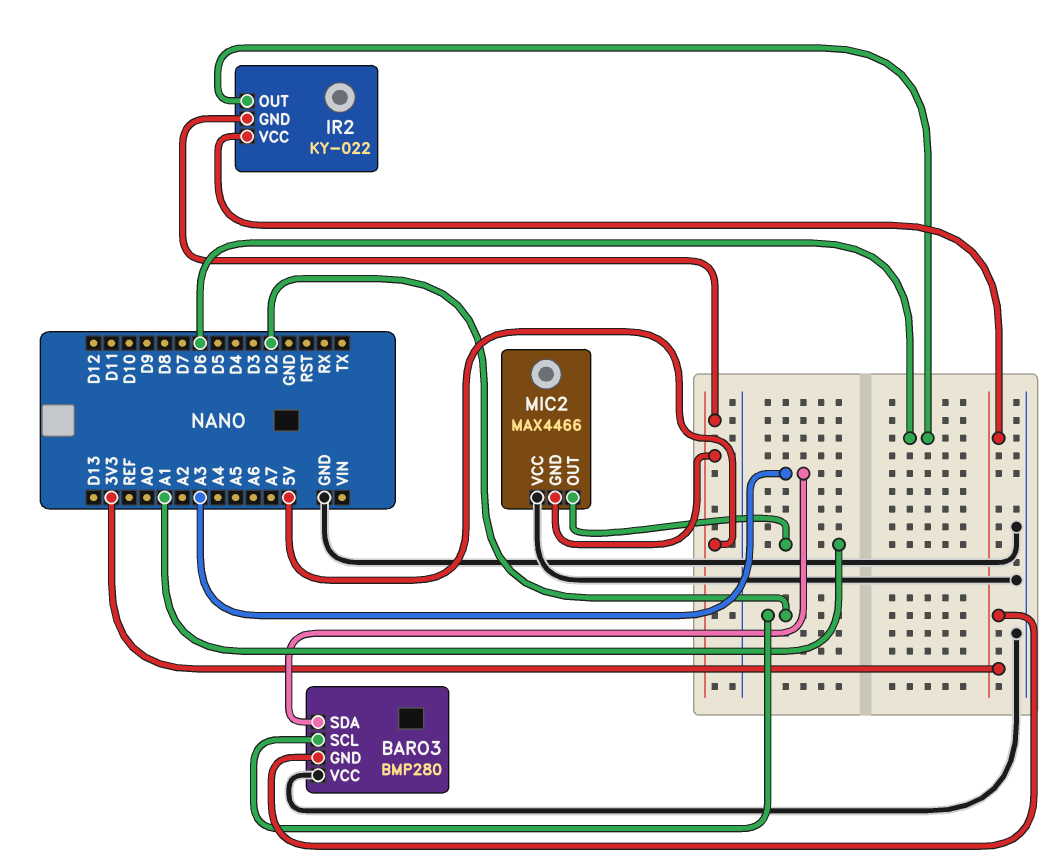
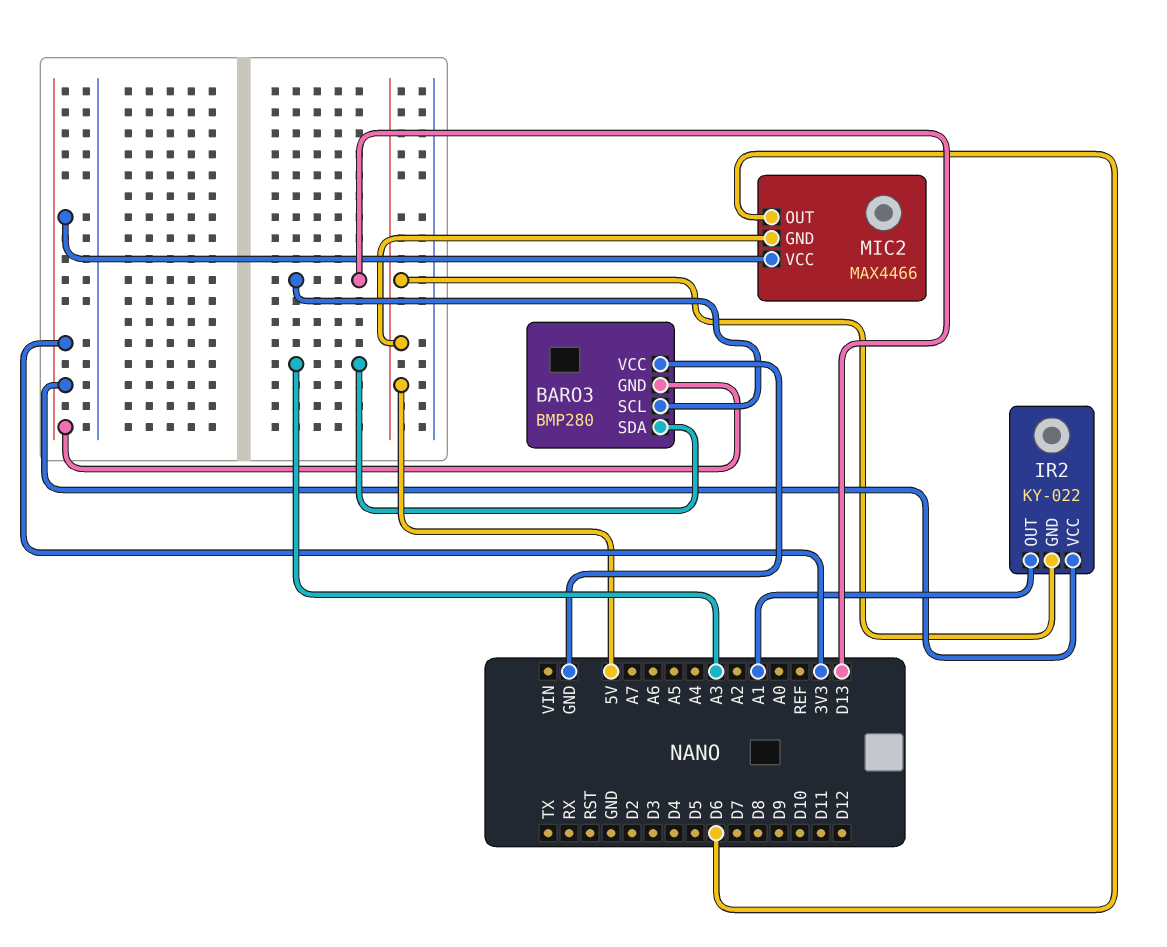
BARO3 pin SCL: D2 -> D13
IR2 pin OUT: D6 -> A1
MIC2 pin OUT: A1 -> D6
MIC2 pin VCC: GND -> 3V3

